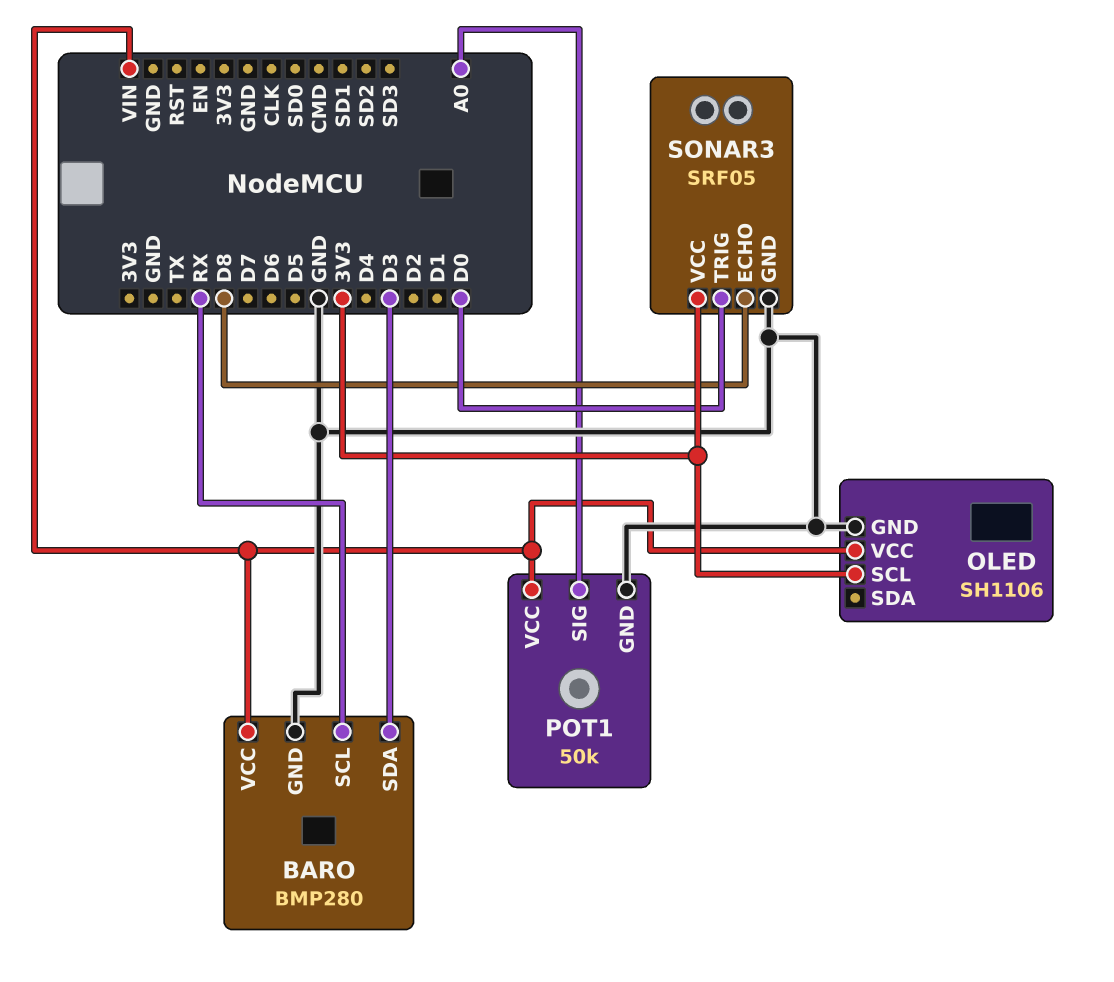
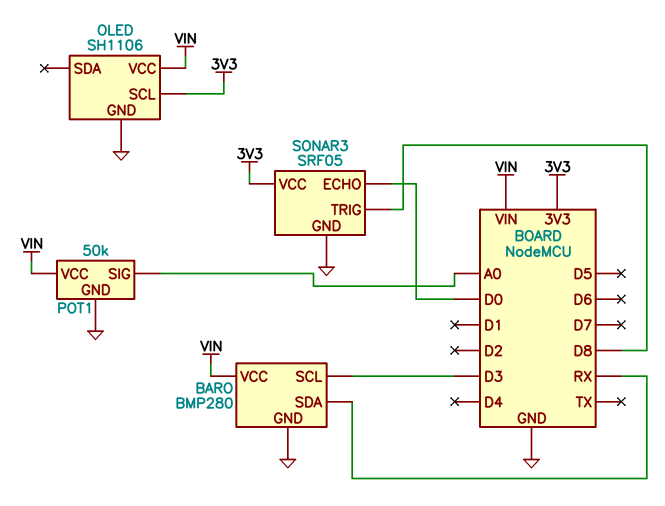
BARO pin SCL: RX -> D3
BARO pin SDA: D3 -> RX
SONAR3 pin ECHO: D8 -> D0
SONAR3 pin TRIG: D0 -> D8

